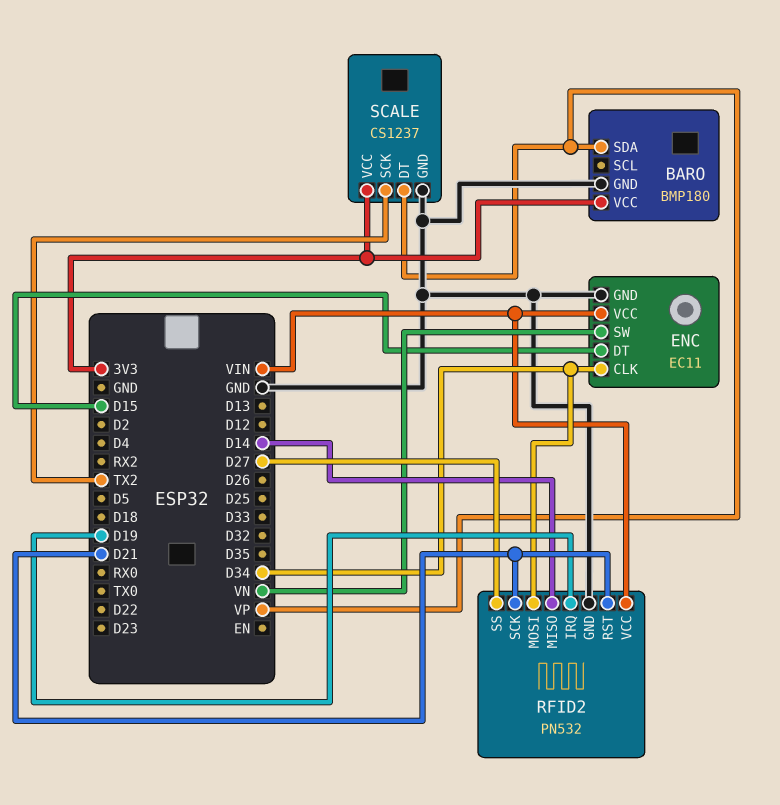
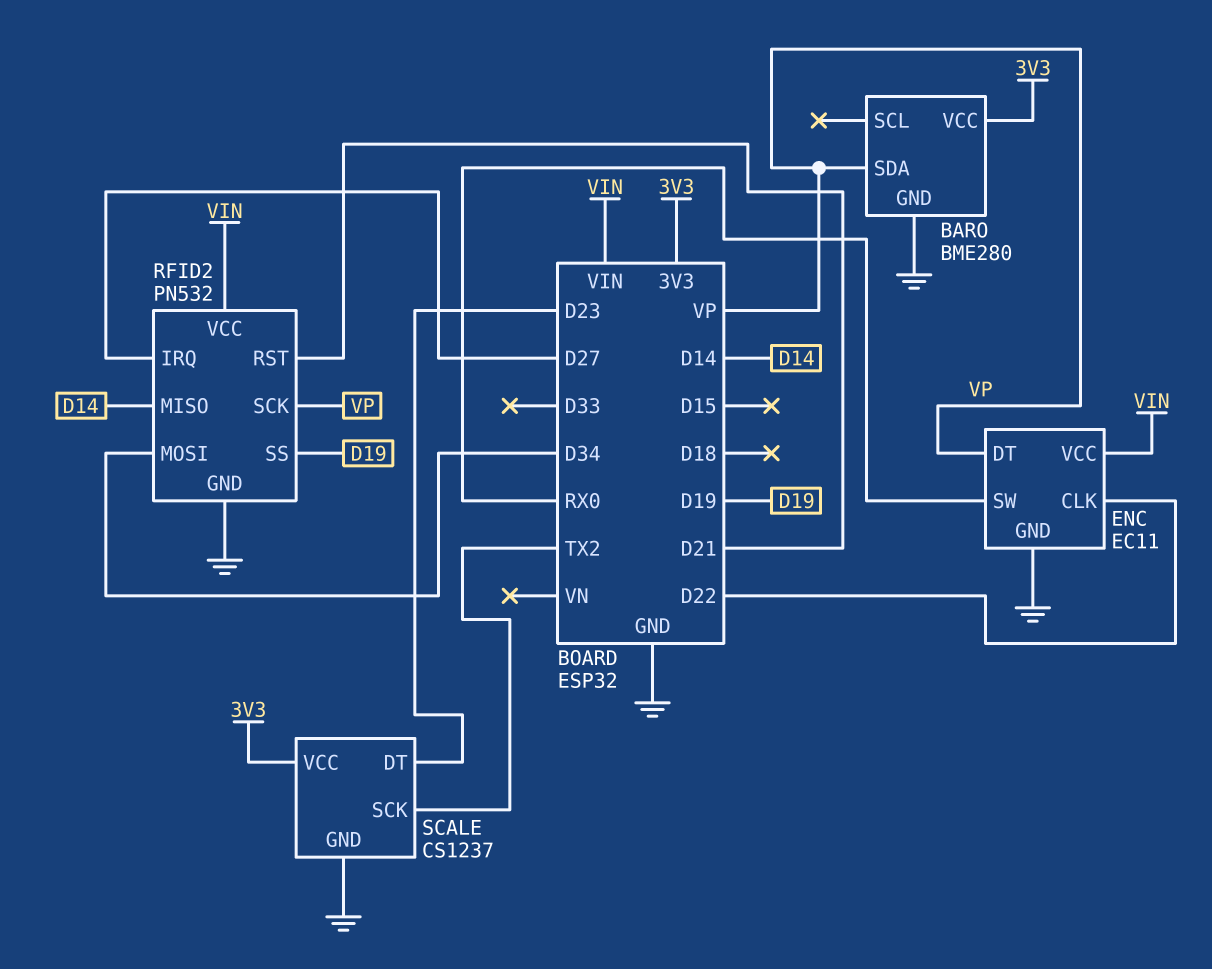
BARO: BMP180 -> BME280
ENC pin CLK: D34 -> D22
ENC pin DT: D15 -> VP
ENC pin SW: VN -> RX0
RFID2 pin IRQ: D19 -> D27
RFID2 pin SCK: D21 -> VP
RFID2 pin SS: D27 -> D19
SCALE pin DT: VP -> D23

